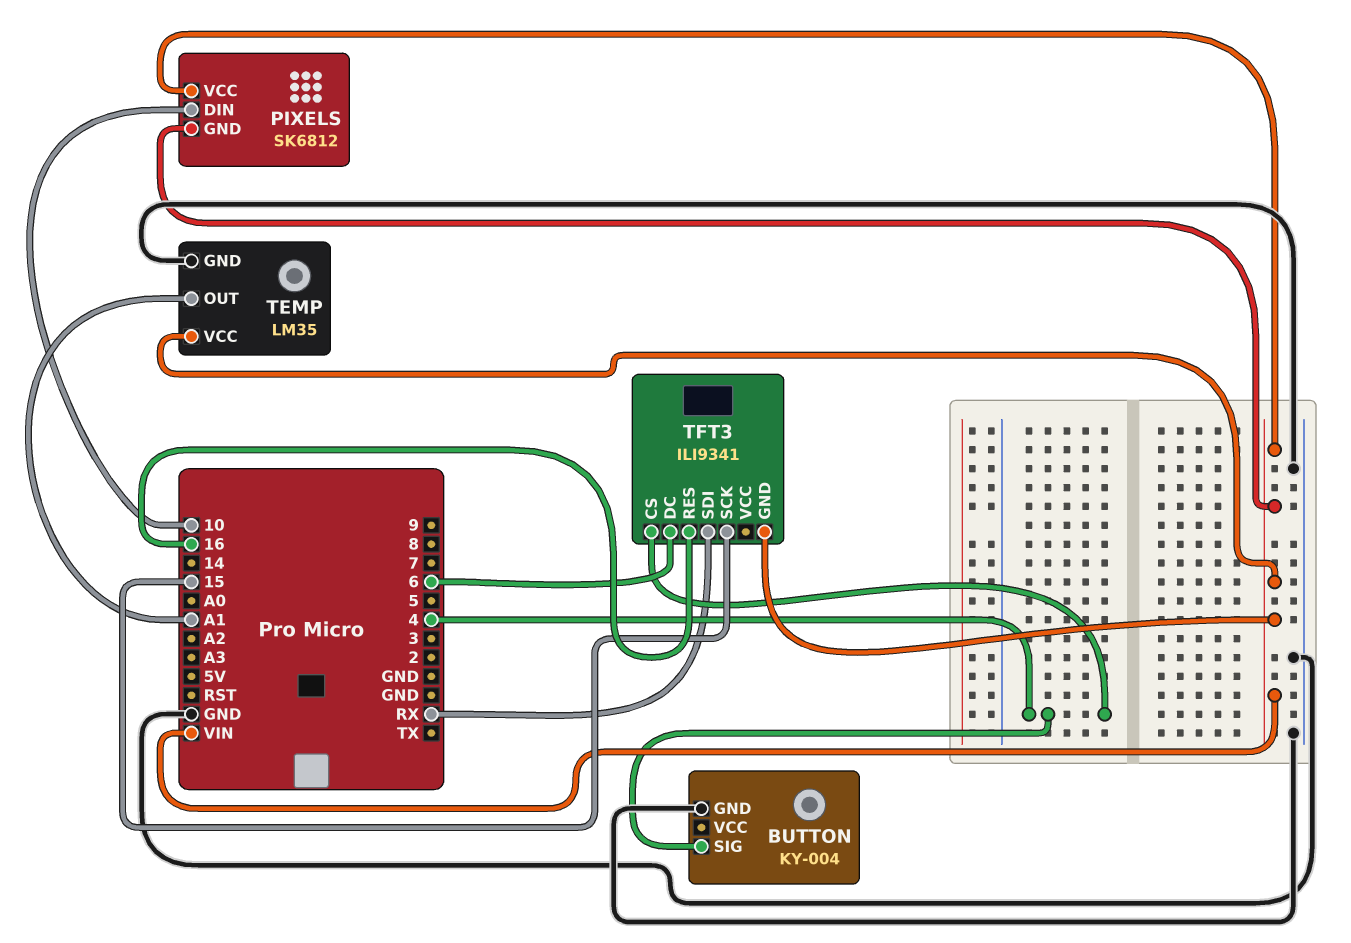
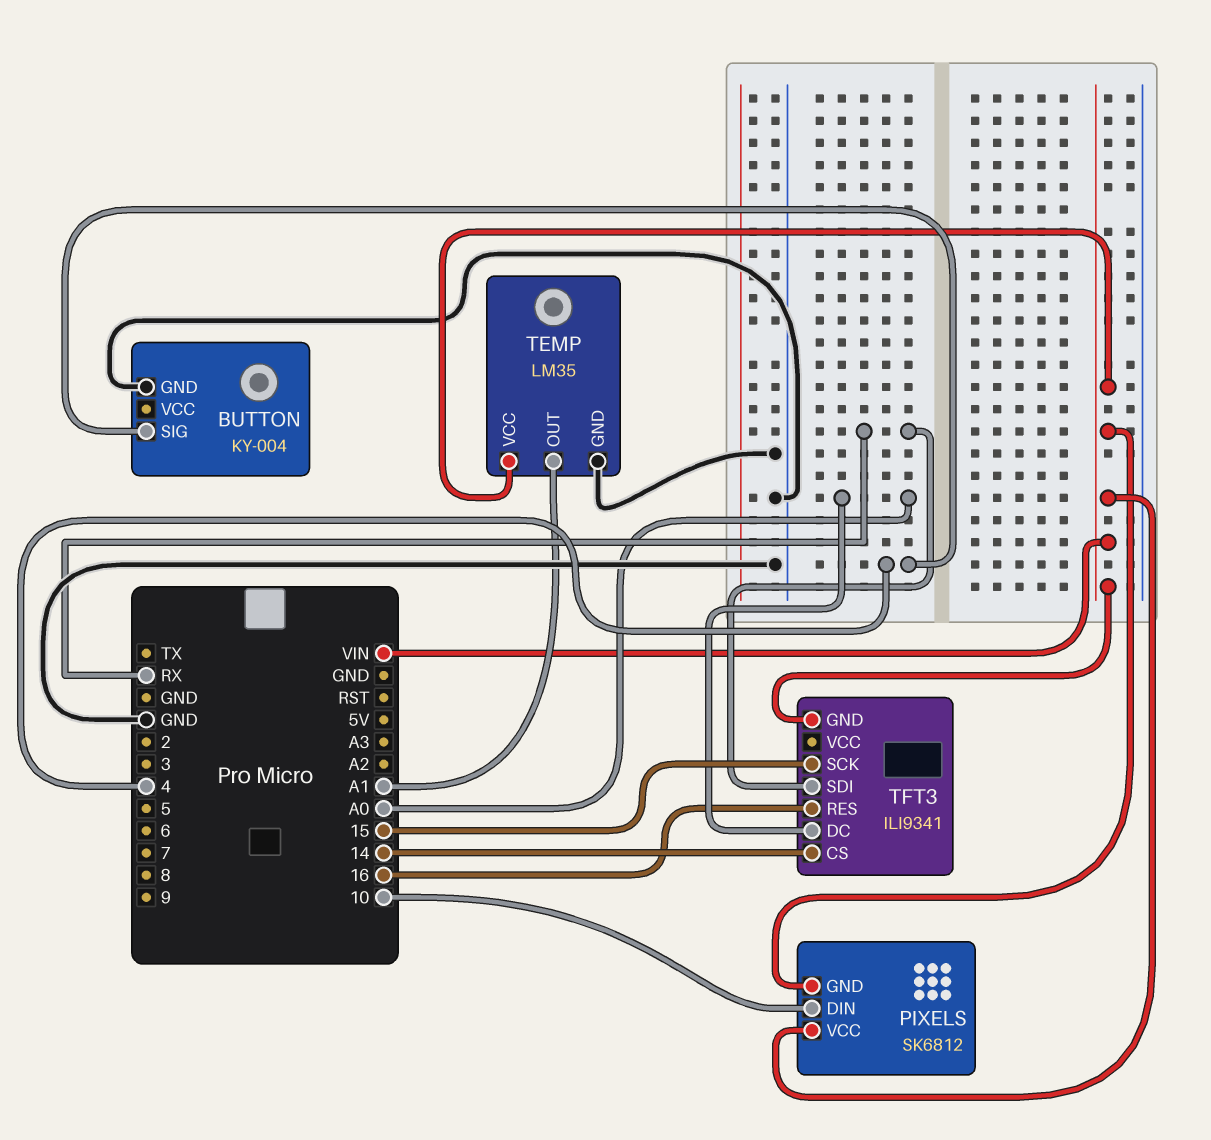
TFT3 pin CS: 4 -> 14
TFT3 pin DC: 6 -> A0

